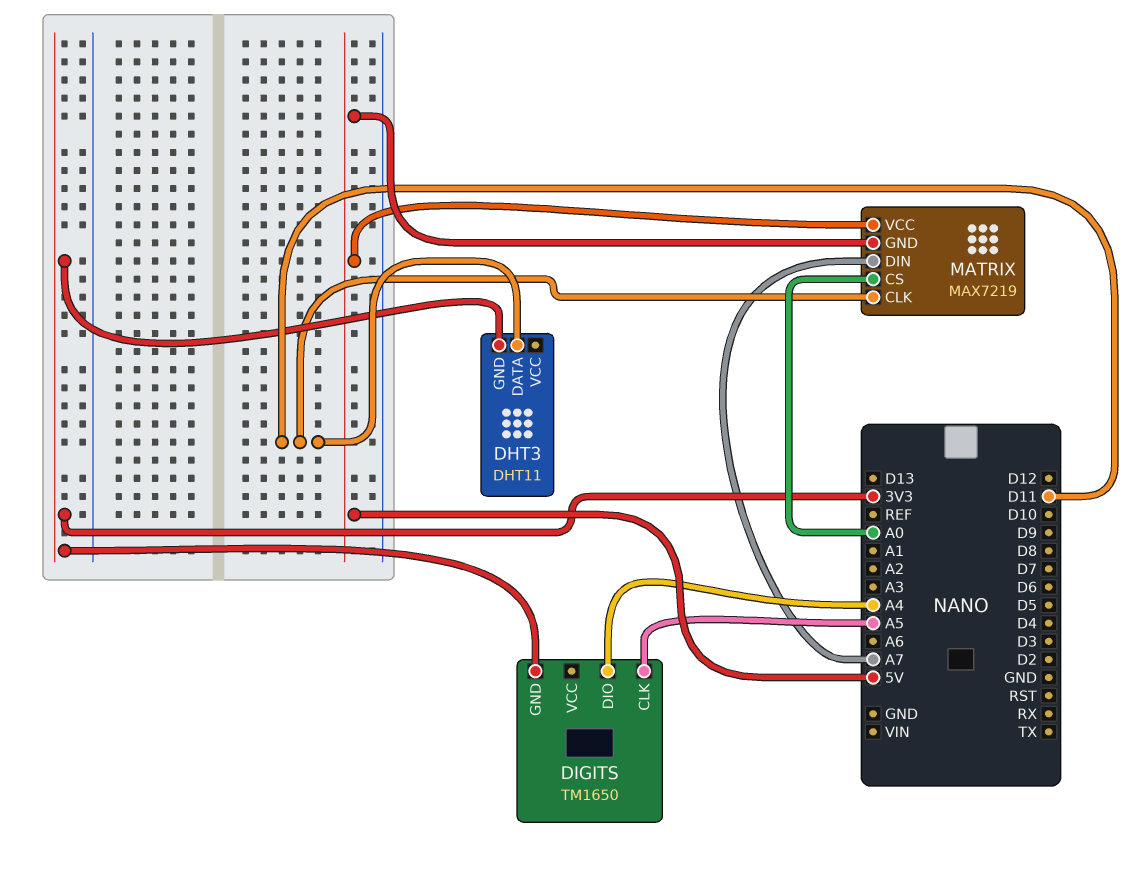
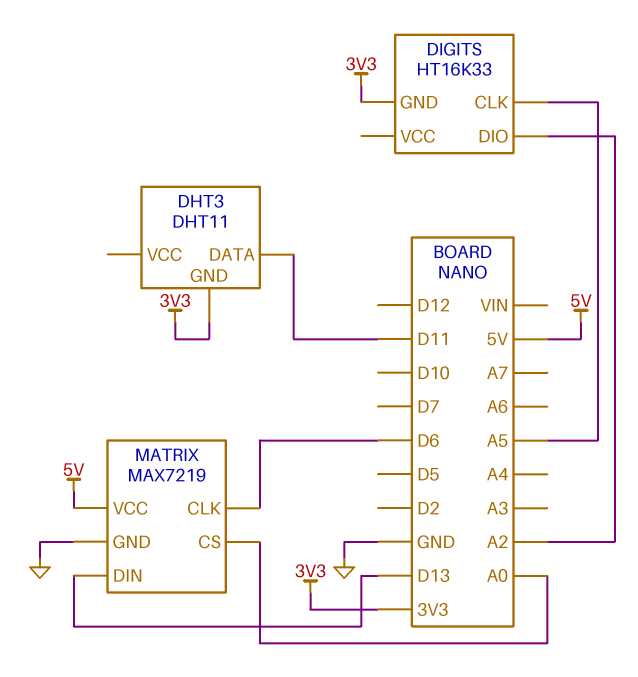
DIGITS: TM1650 -> HT16K33
DIGITS pin DIO: A4 -> A2
MATRIX pin CLK: D11 -> D6
MATRIX pin DIN: A7 -> D13
MATRIX pin GND: 5V -> GND

